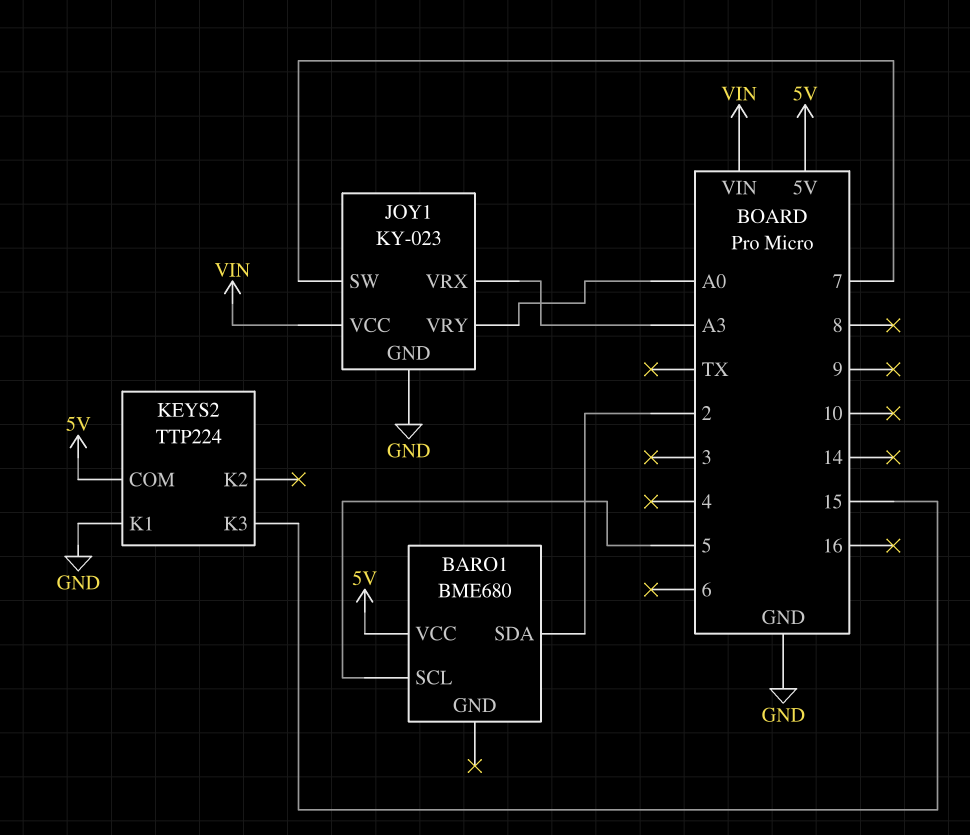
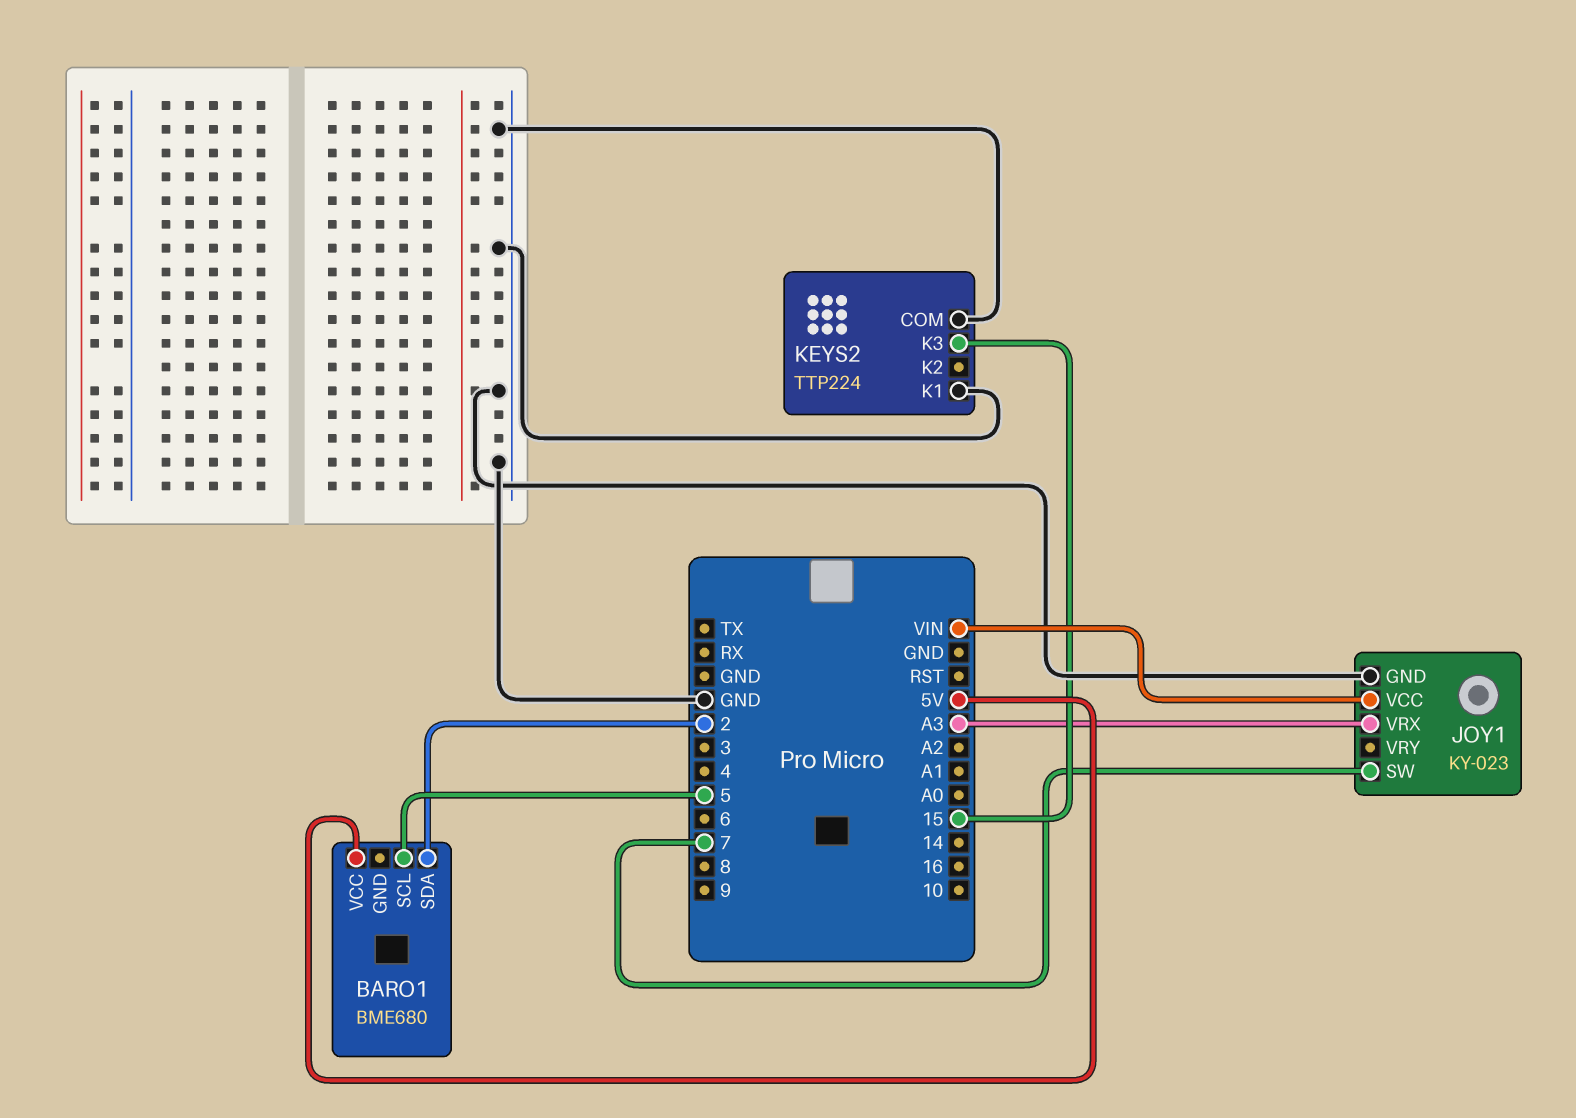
JOY1 pin VRY: A0 -> none
KEYS2 pin COM: 5V -> GND

